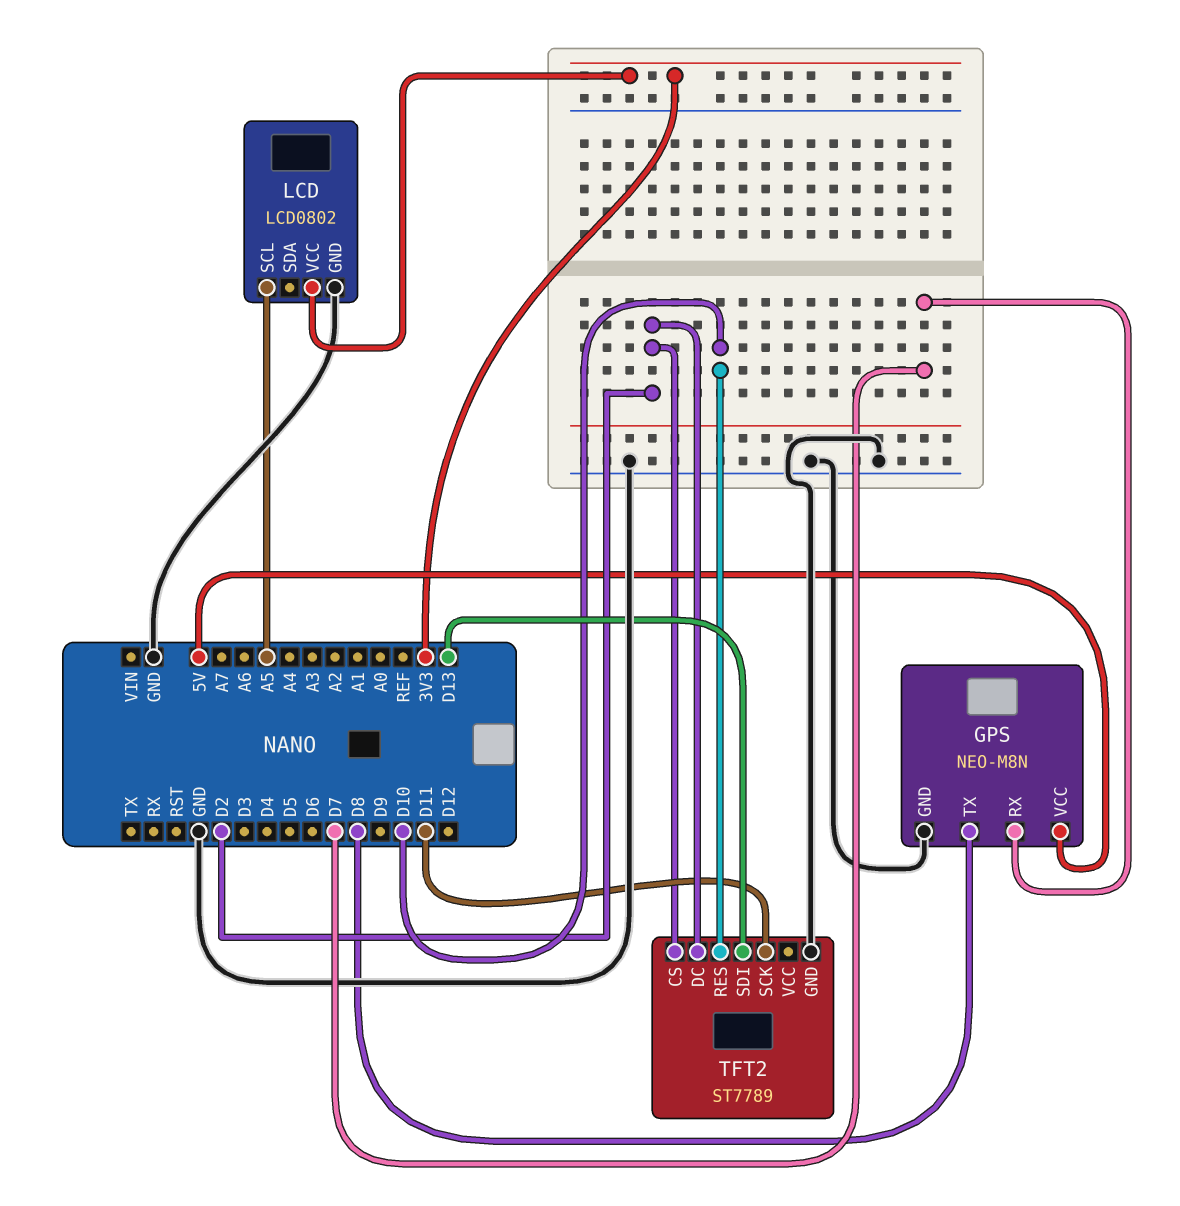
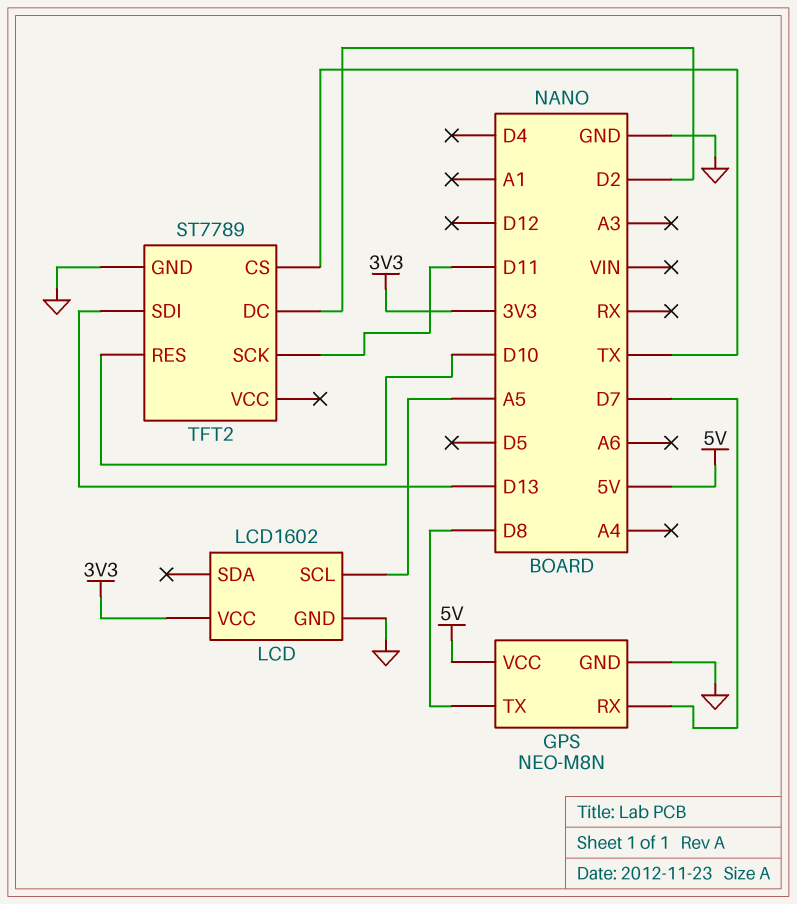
LCD: LCD0802 -> LCD1602
TFT2 pin CS: D2 -> TX

